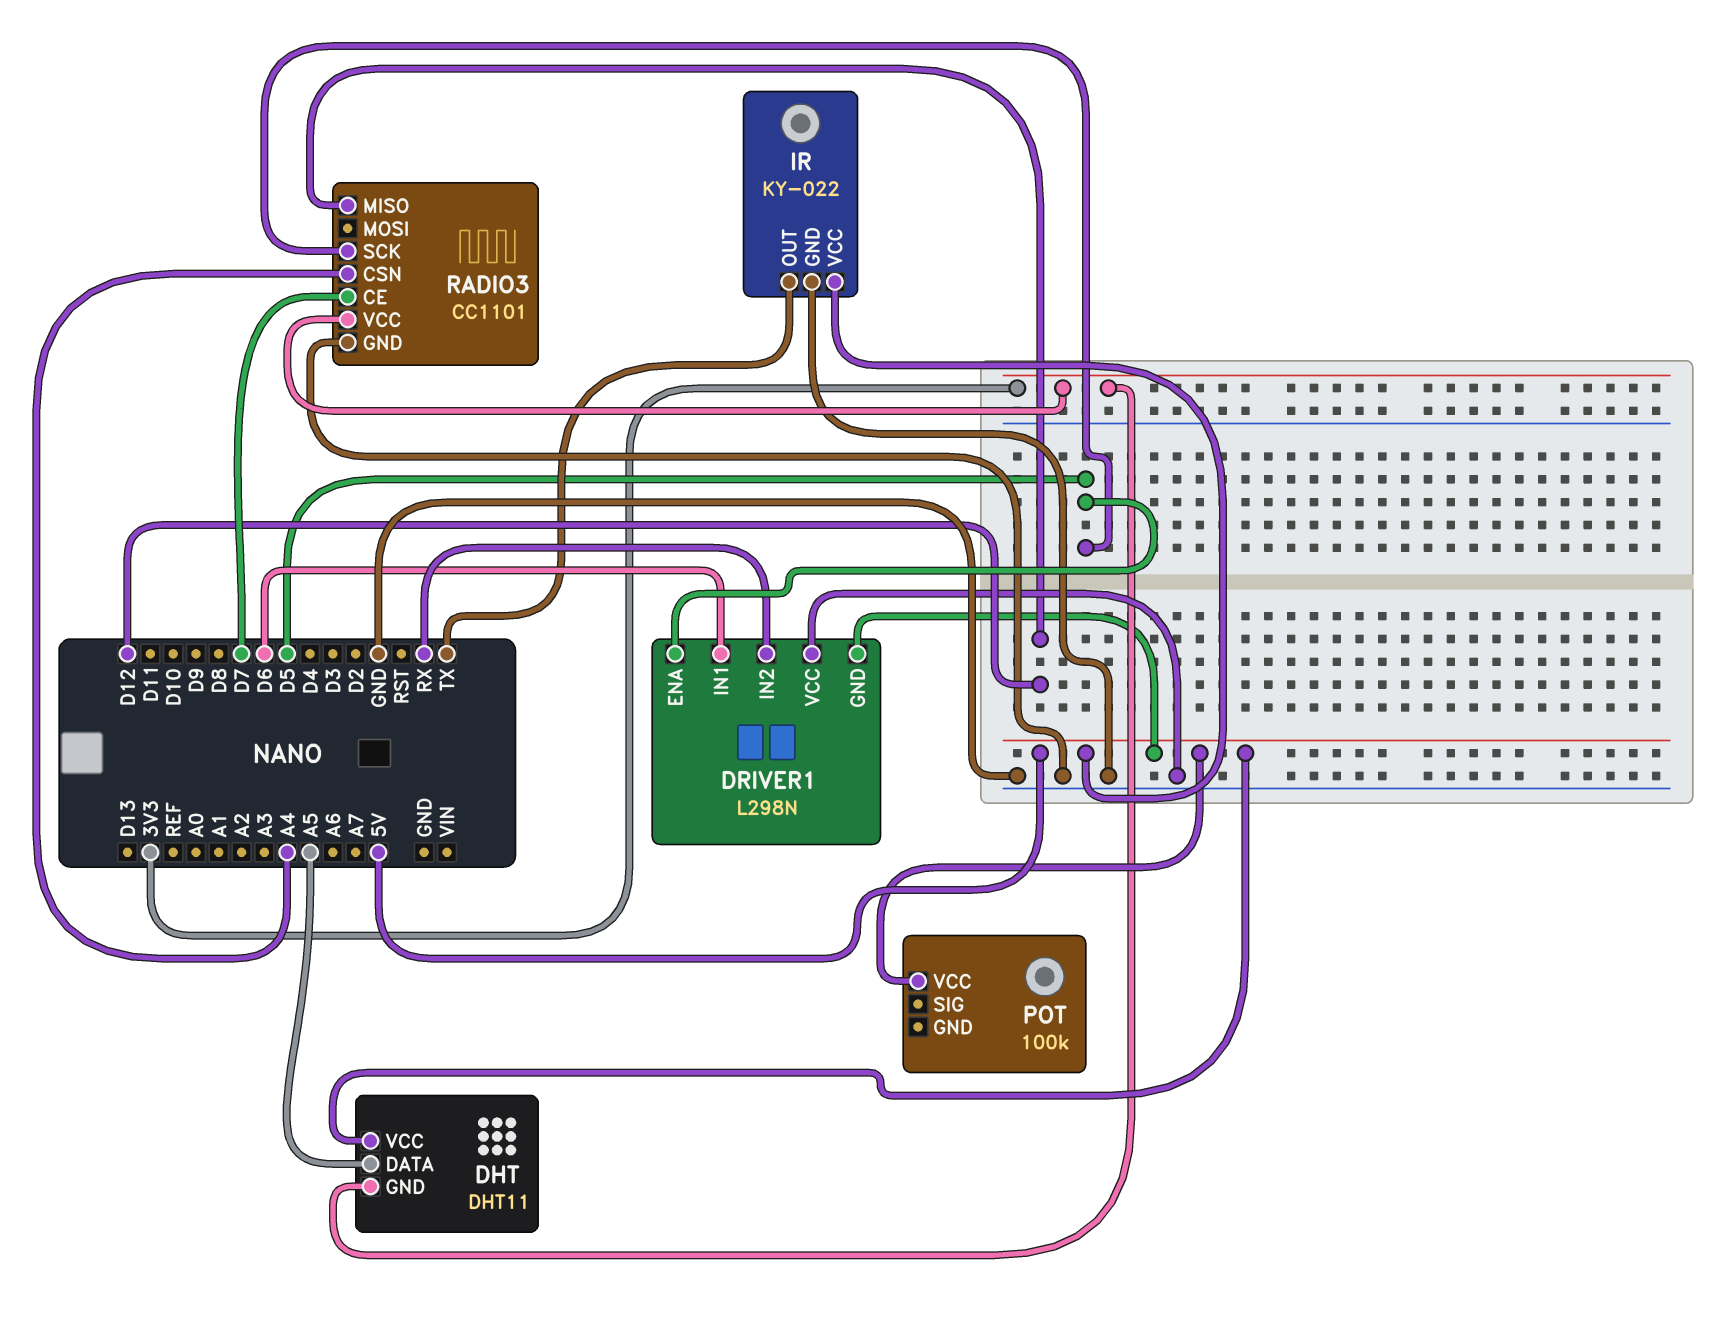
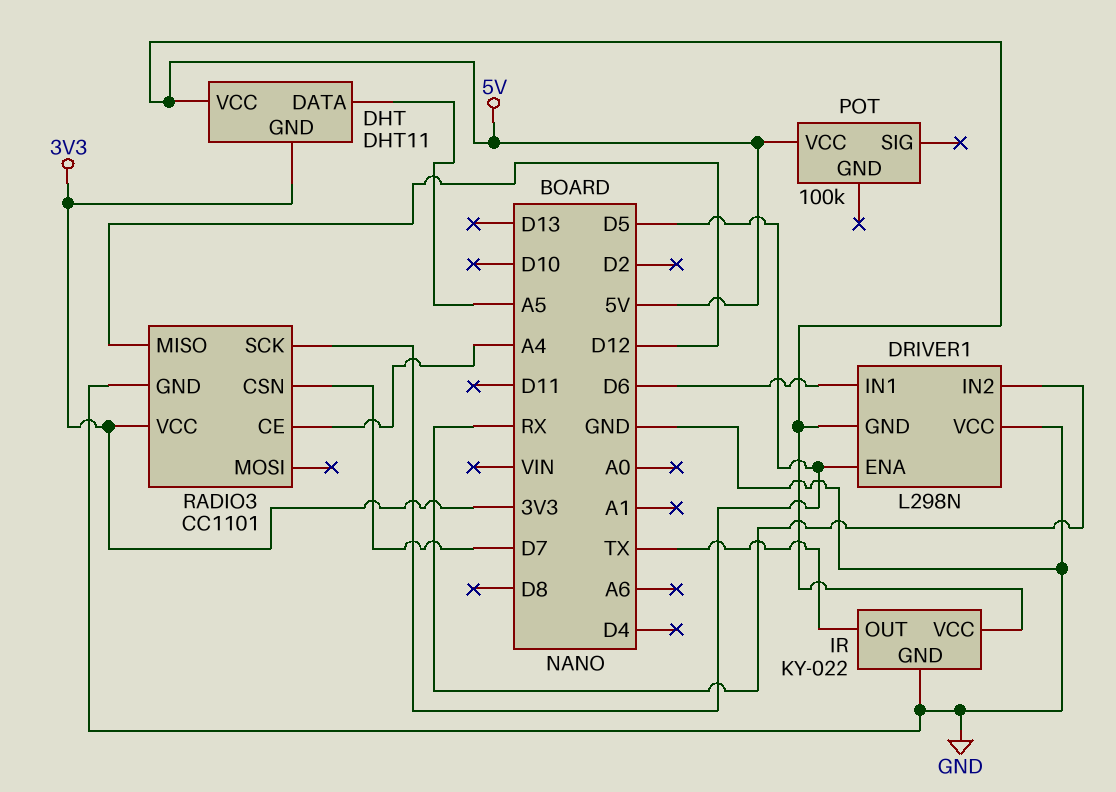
RADIO3 pin CE: D7 -> A4
RADIO3 pin CSN: A4 -> D7

